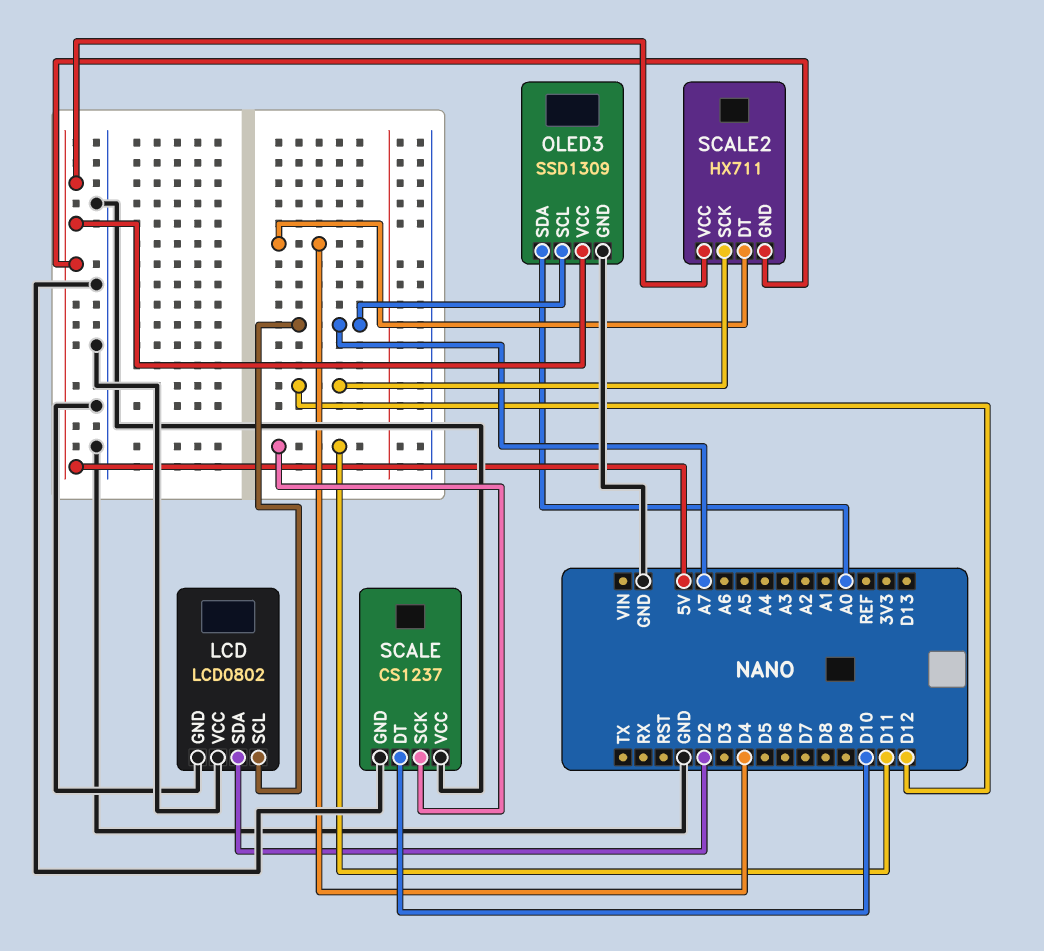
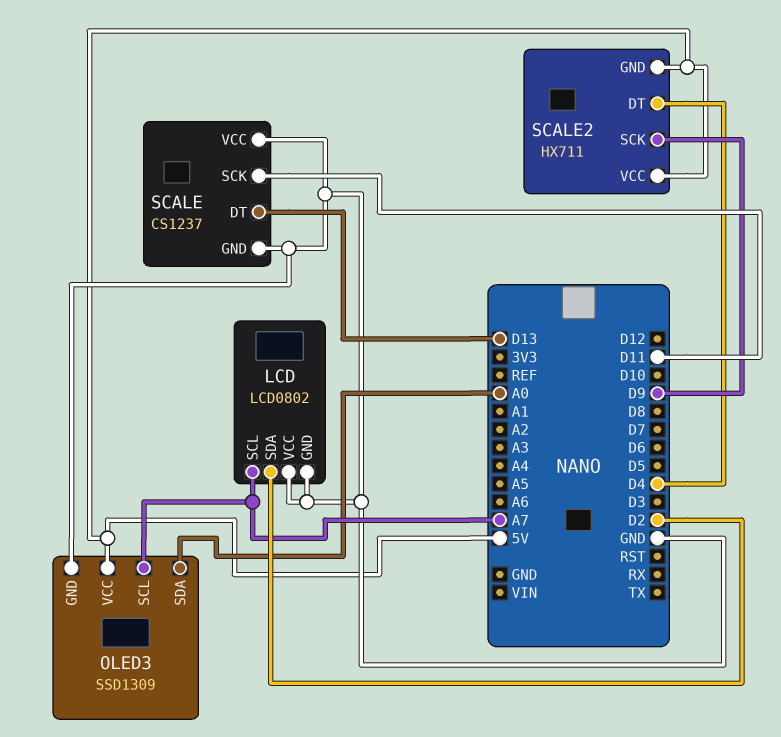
SCALE pin DT: D10 -> D13
SCALE2 pin SCK: D12 -> D9

